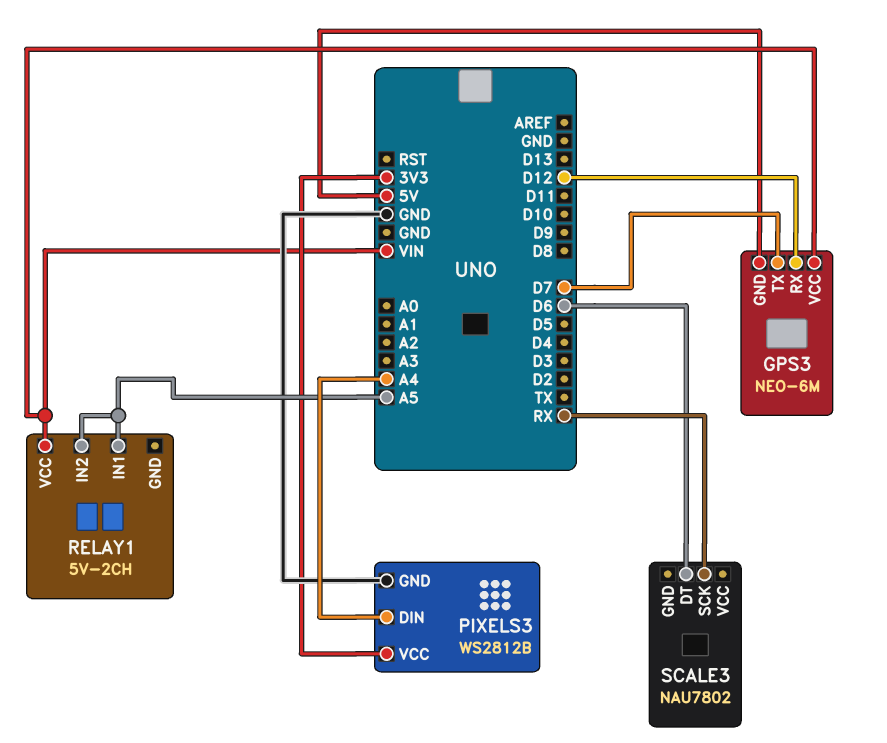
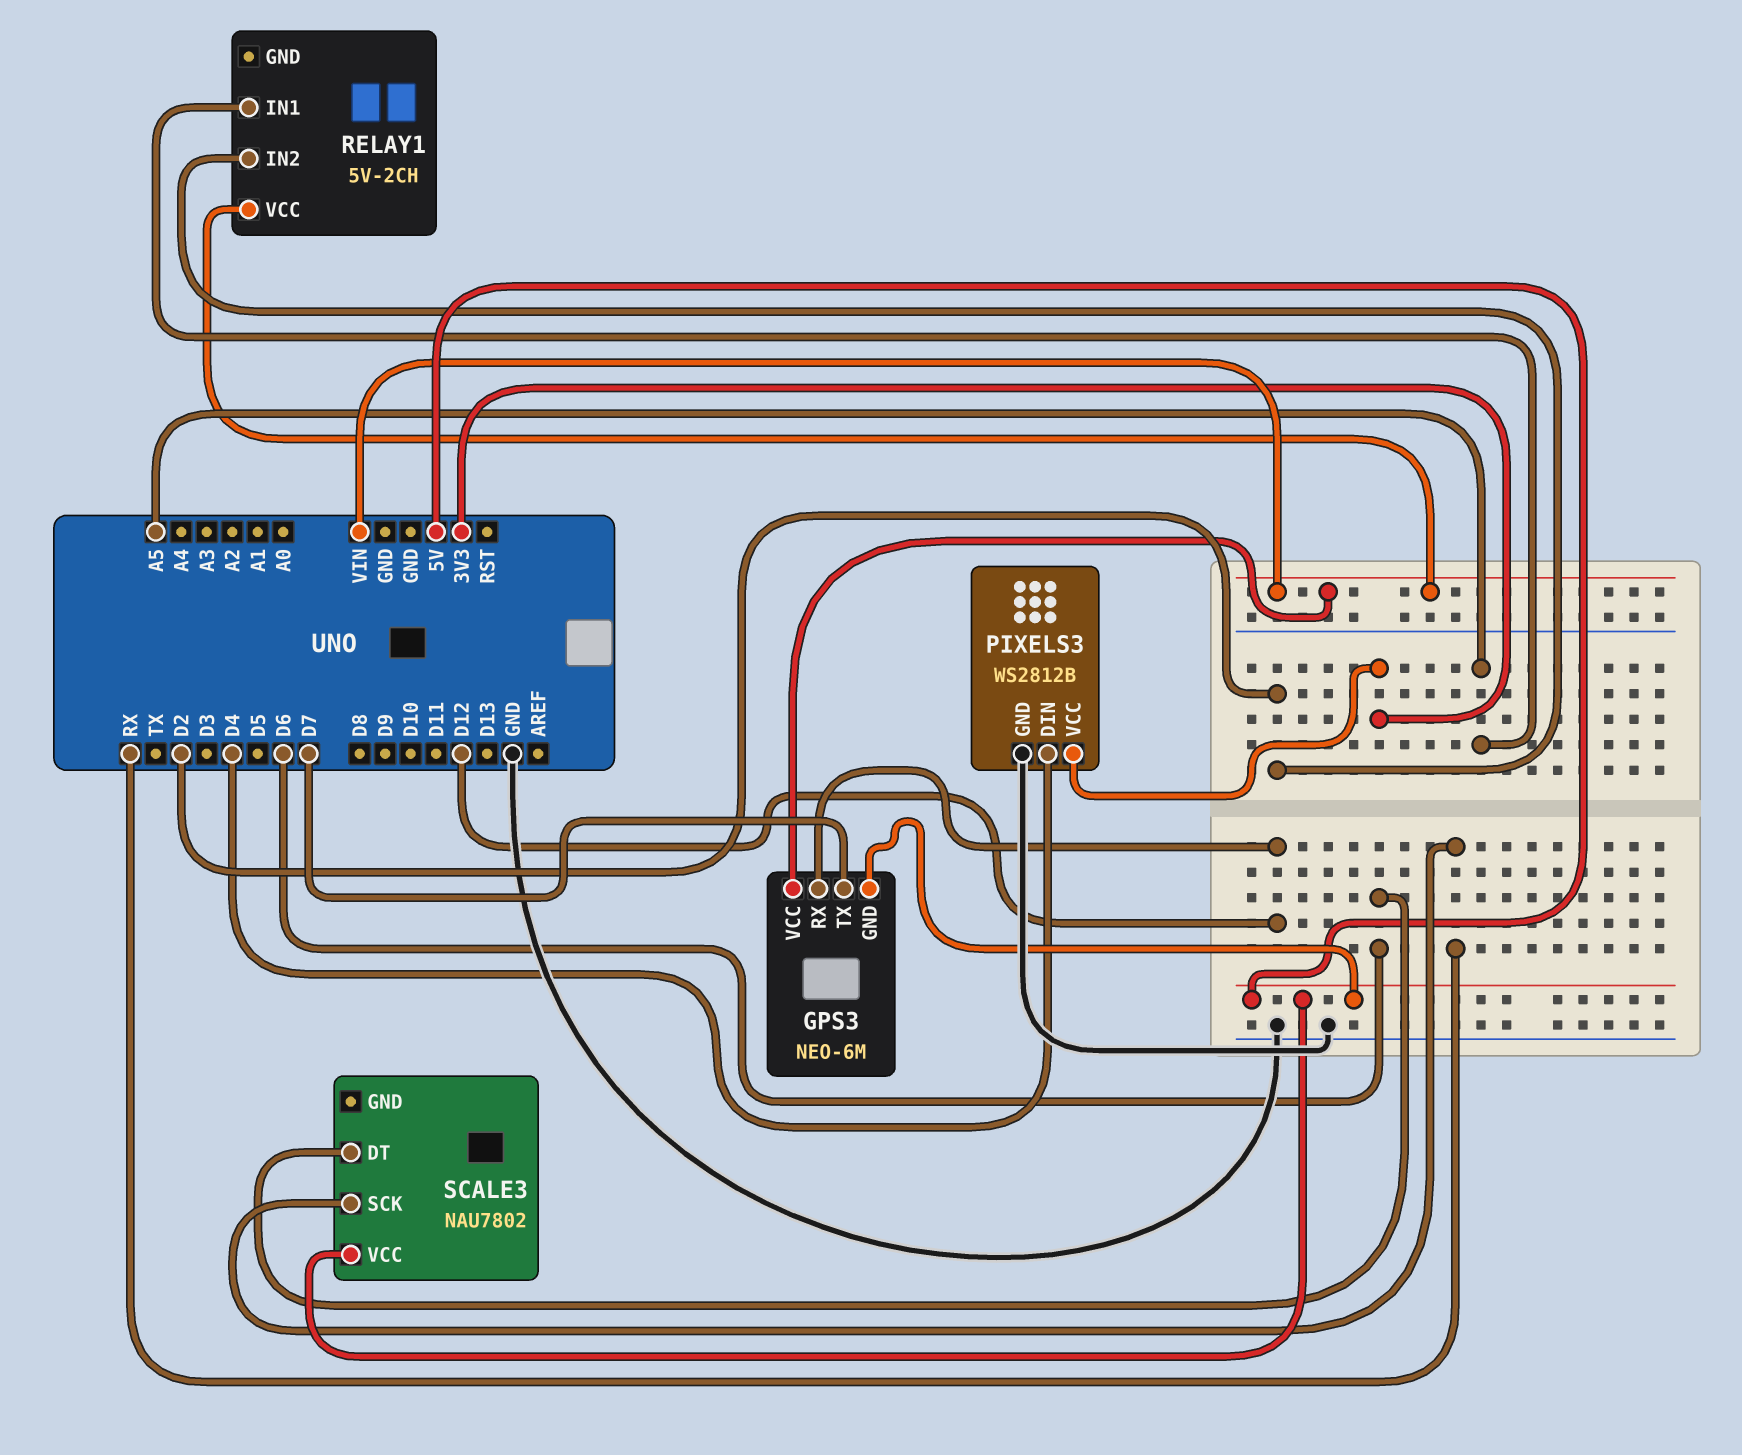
PIXELS3 pin DIN: A4 -> D4
RELAY1 pin IN2: A5 -> D2
SCALE3 pin VCC: none -> 5V

